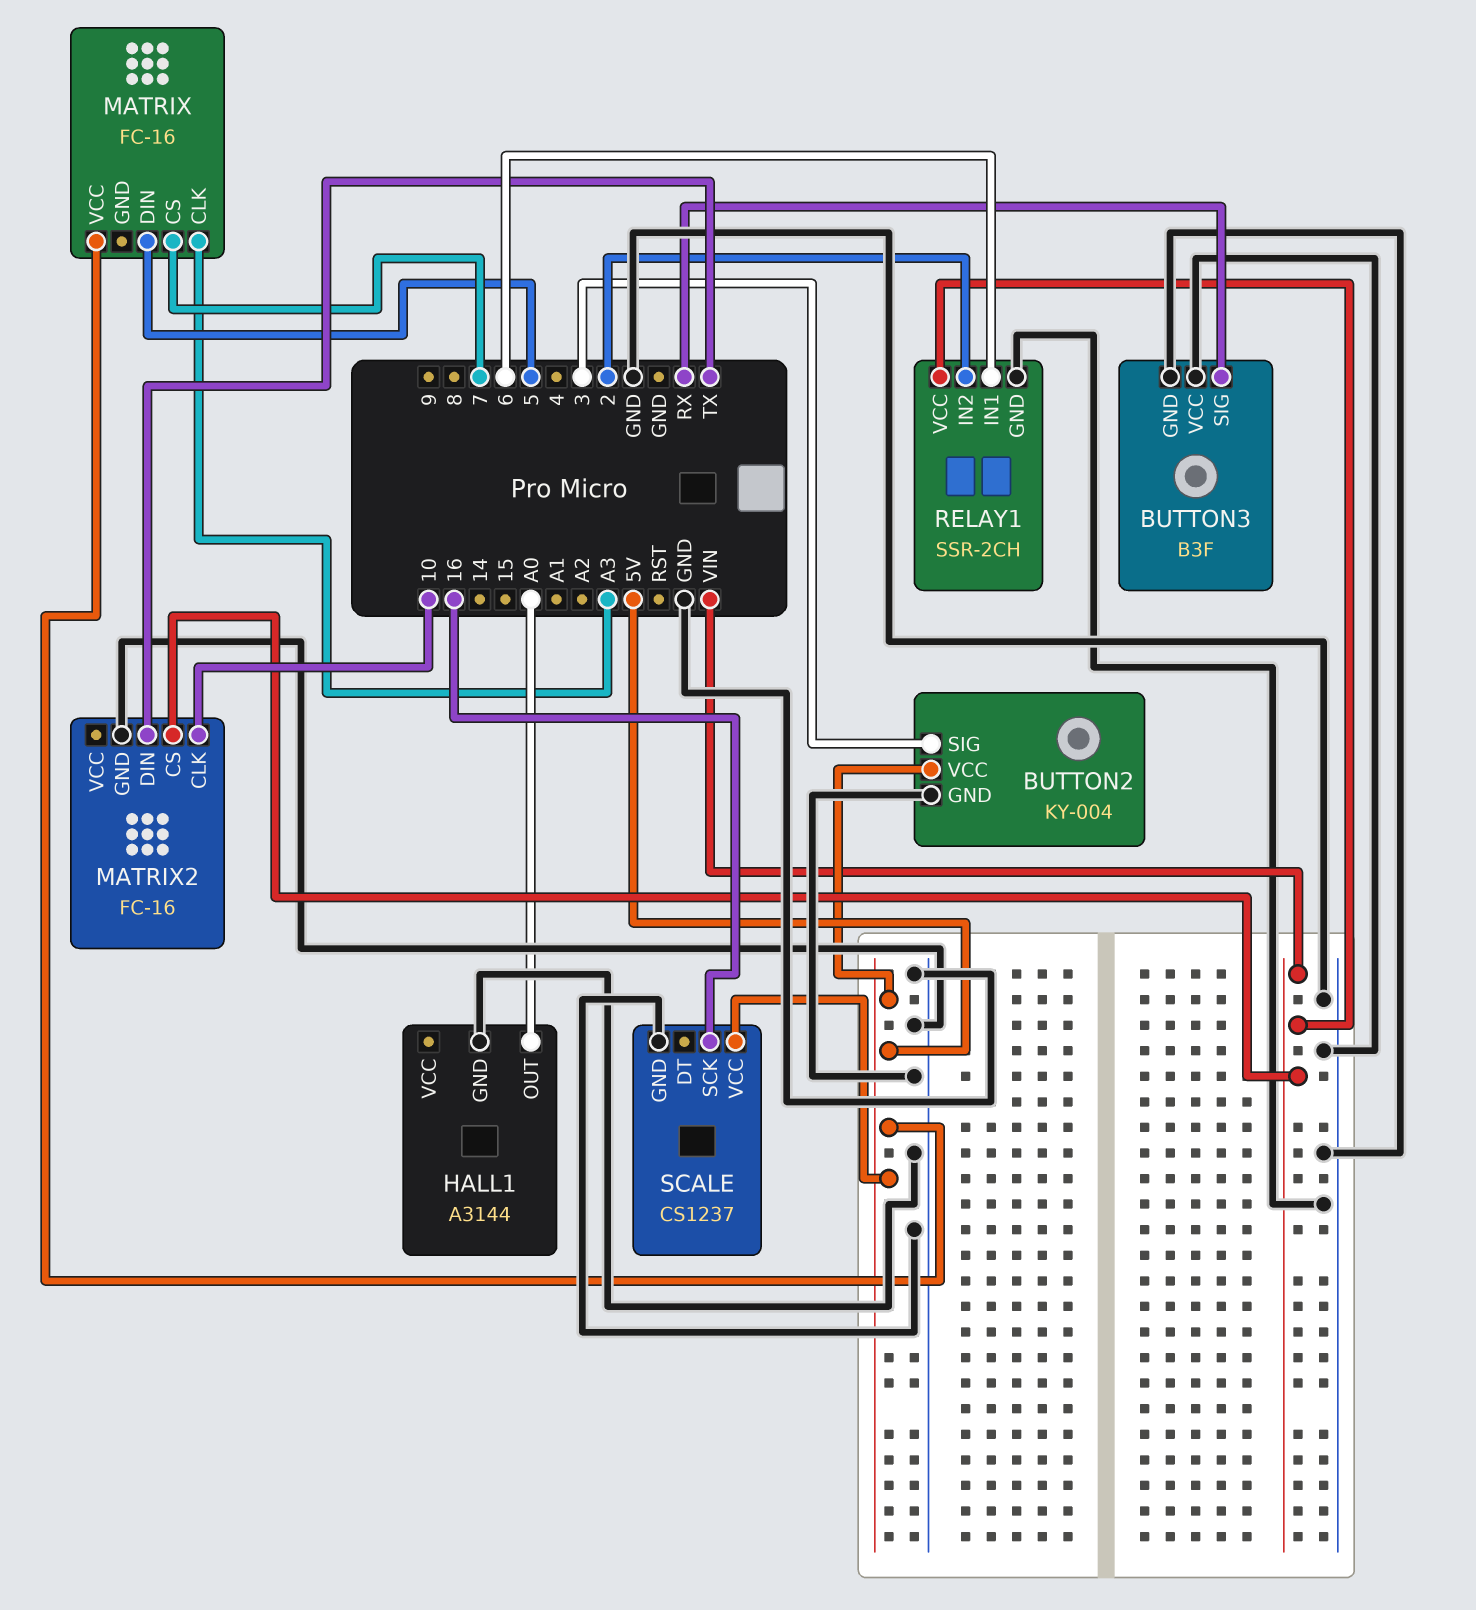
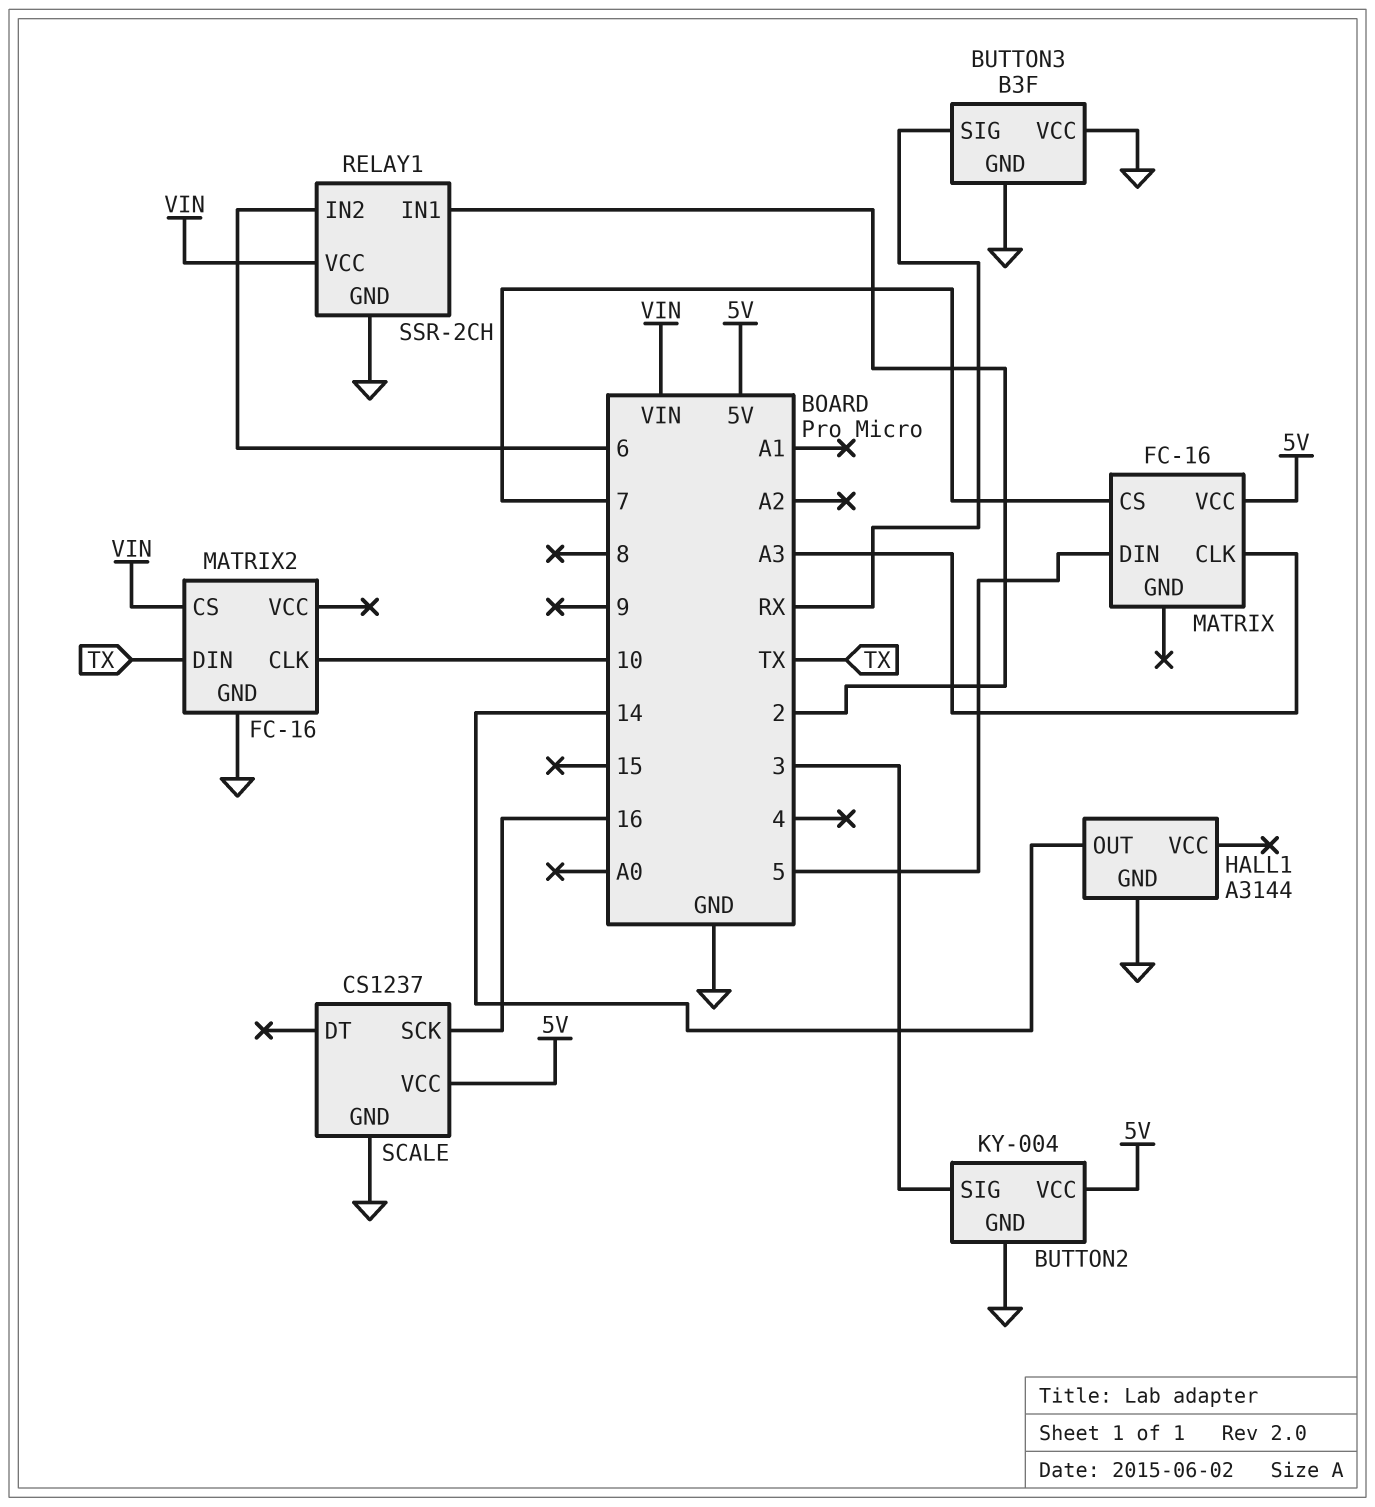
HALL1 pin OUT: A0 -> 14
RELAY1 pin IN1: 6 -> 2
RELAY1 pin IN2: 2 -> 6

